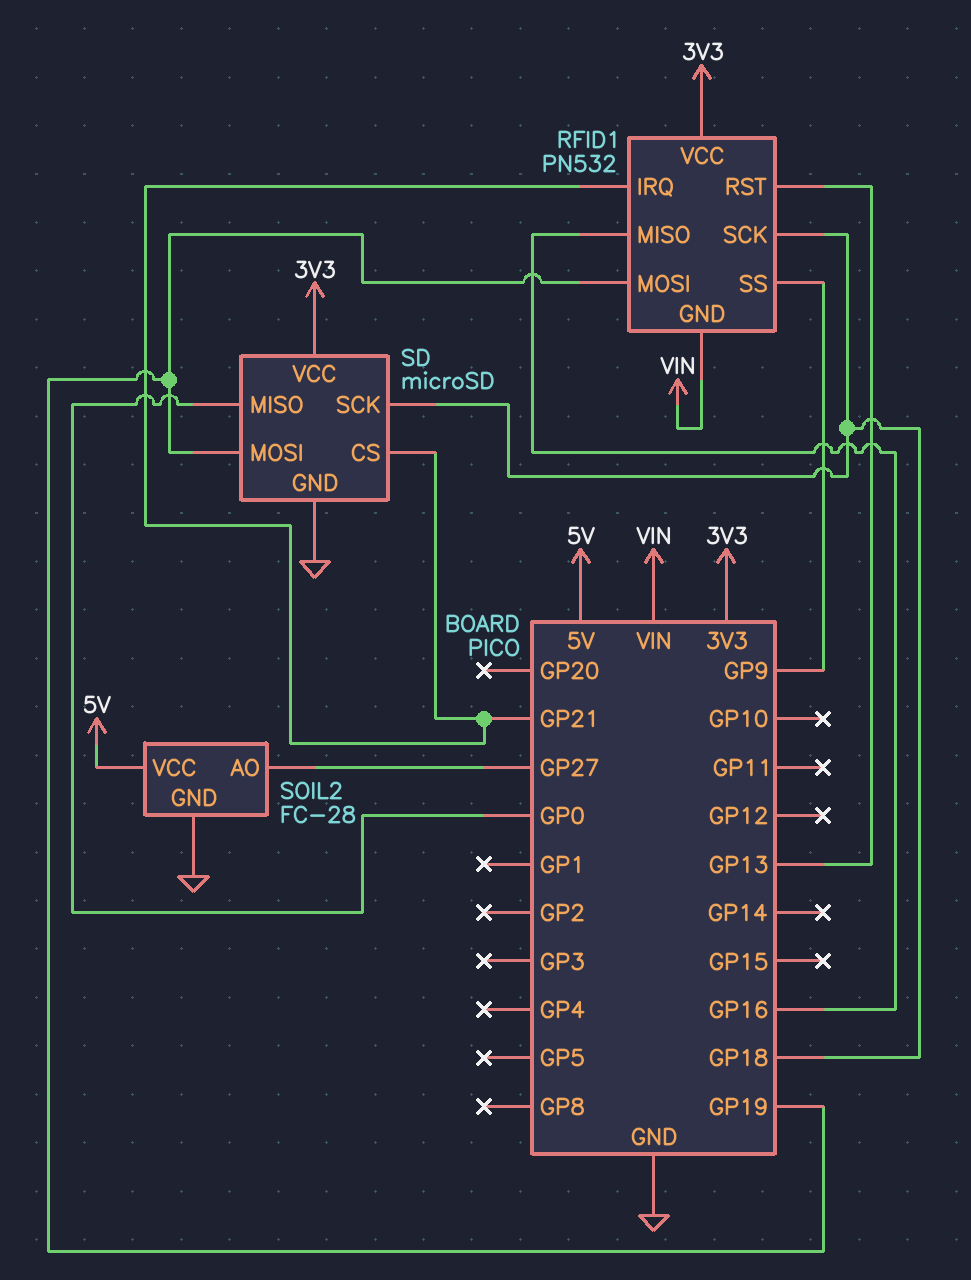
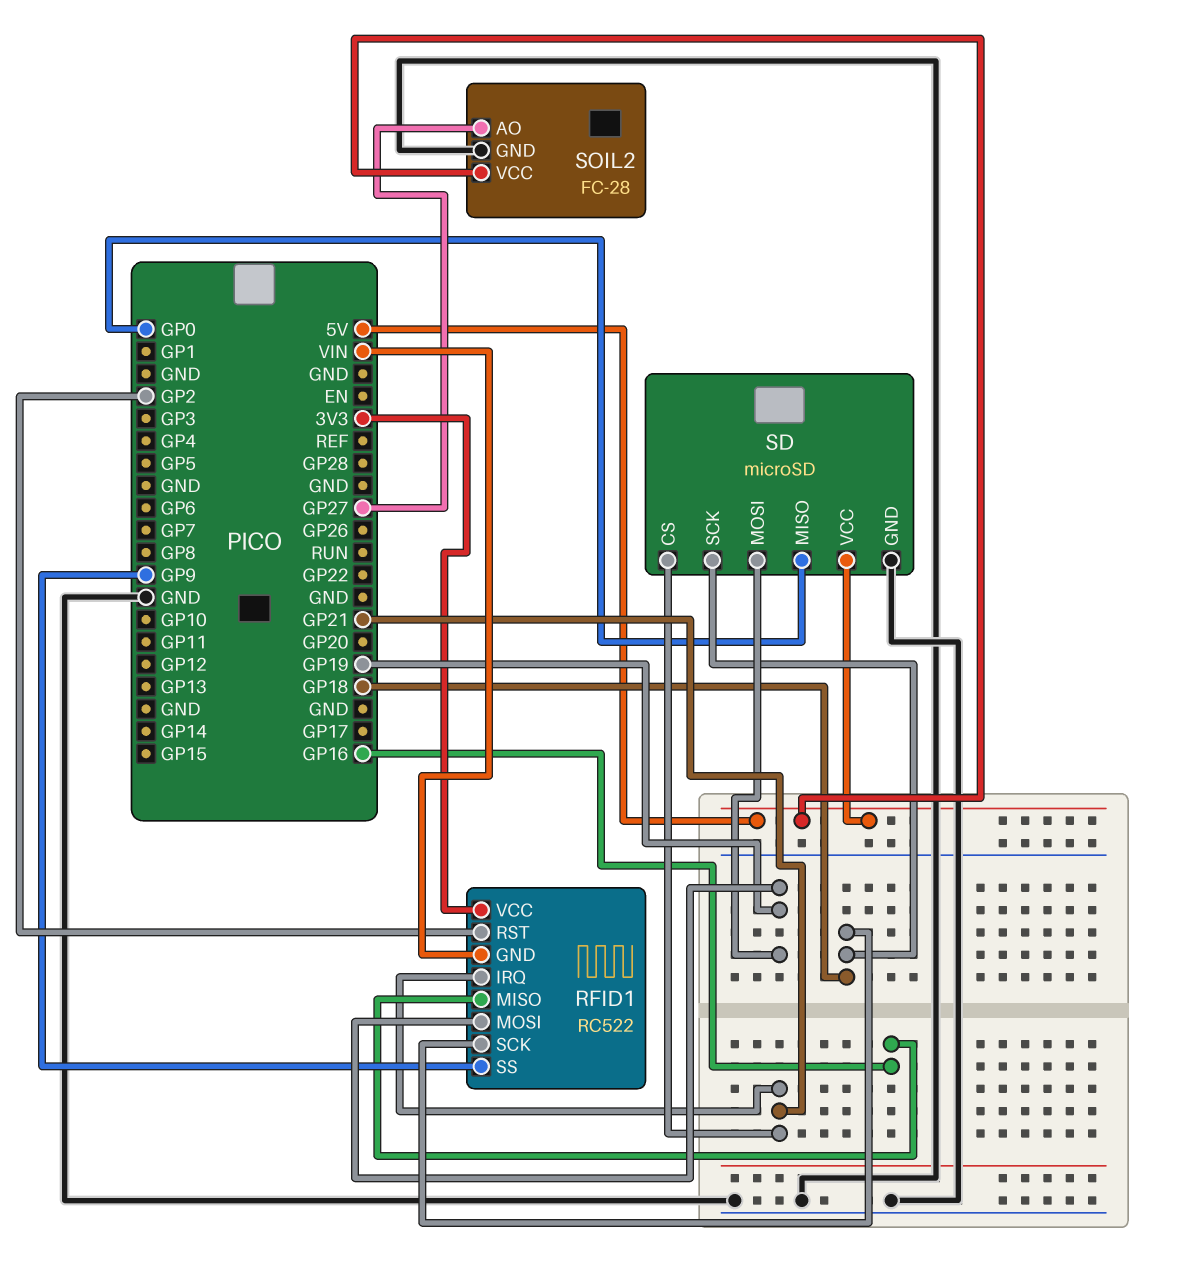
RFID1: PN532 -> RC522
RFID1 pin RST: GP13 -> GP2
SD pin VCC: 3V3 -> 5V

